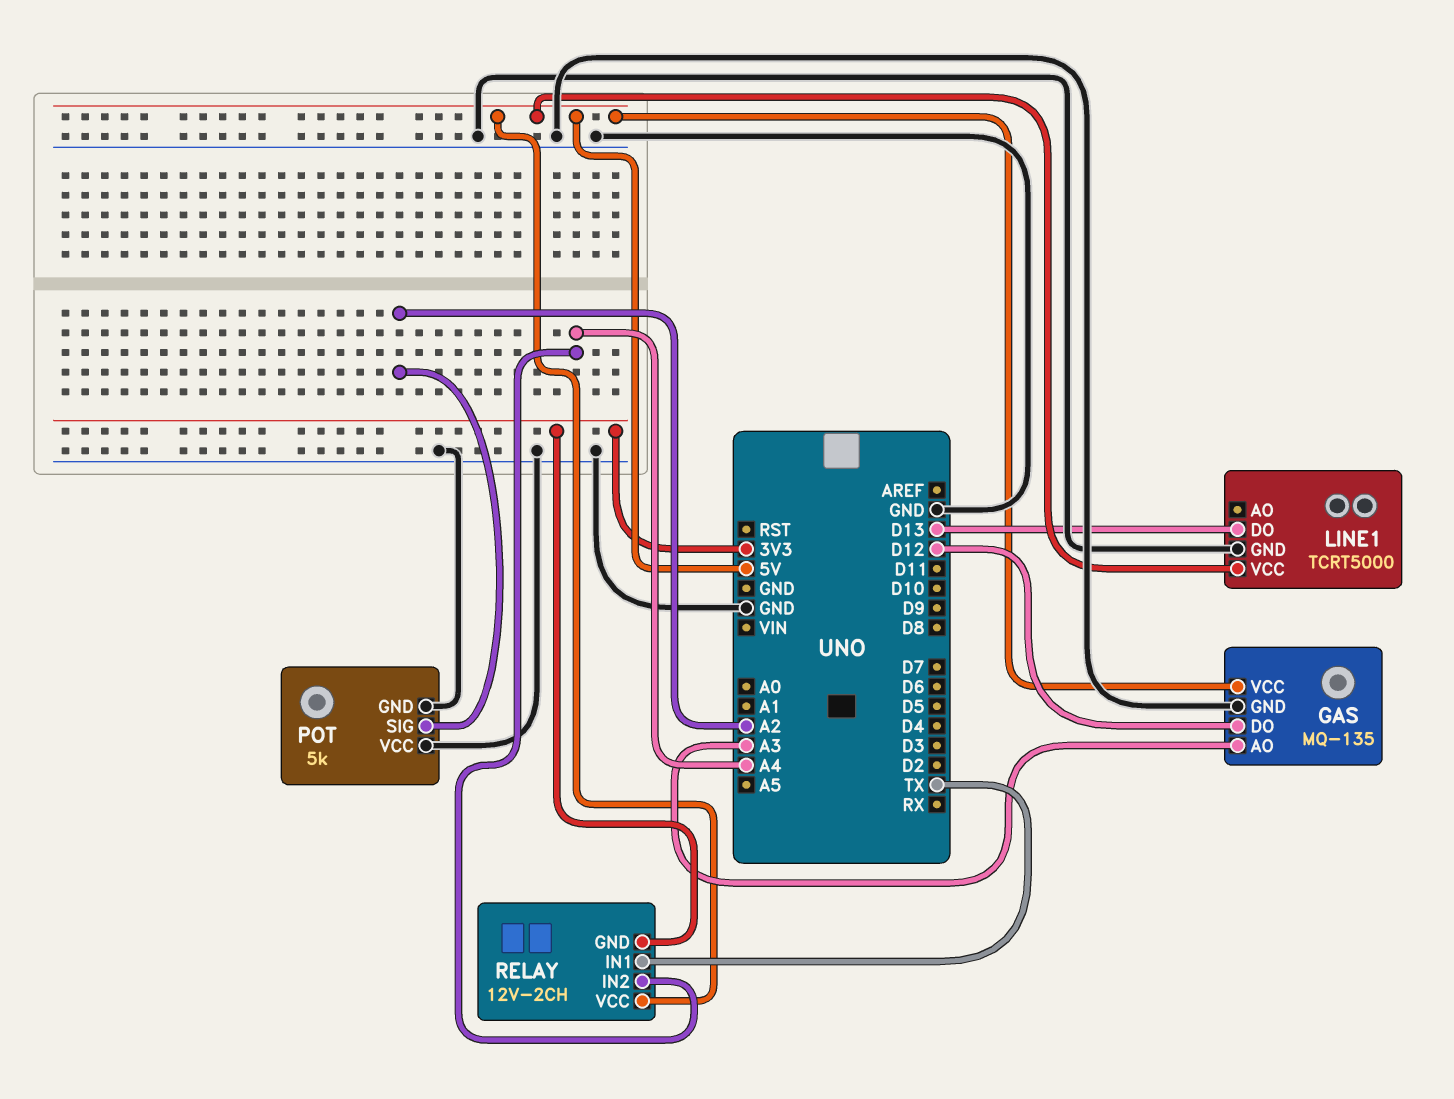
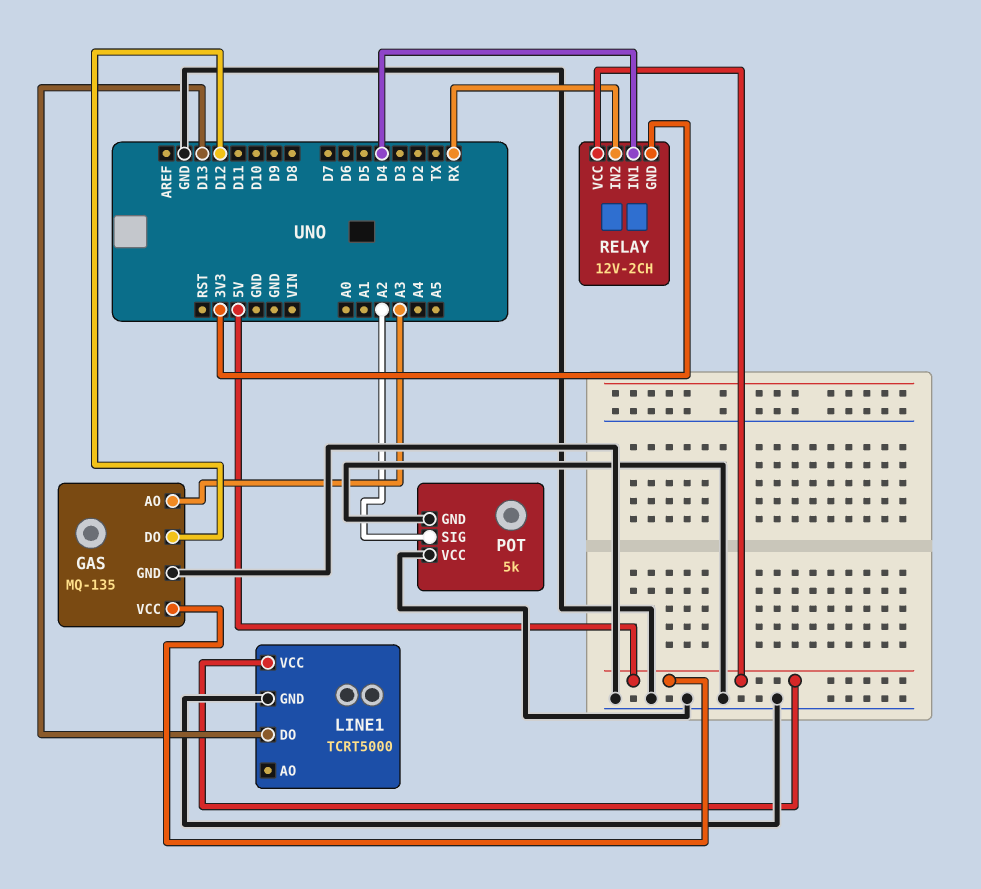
RELAY pin IN1: TX -> D4
RELAY pin IN2: A4 -> RX

